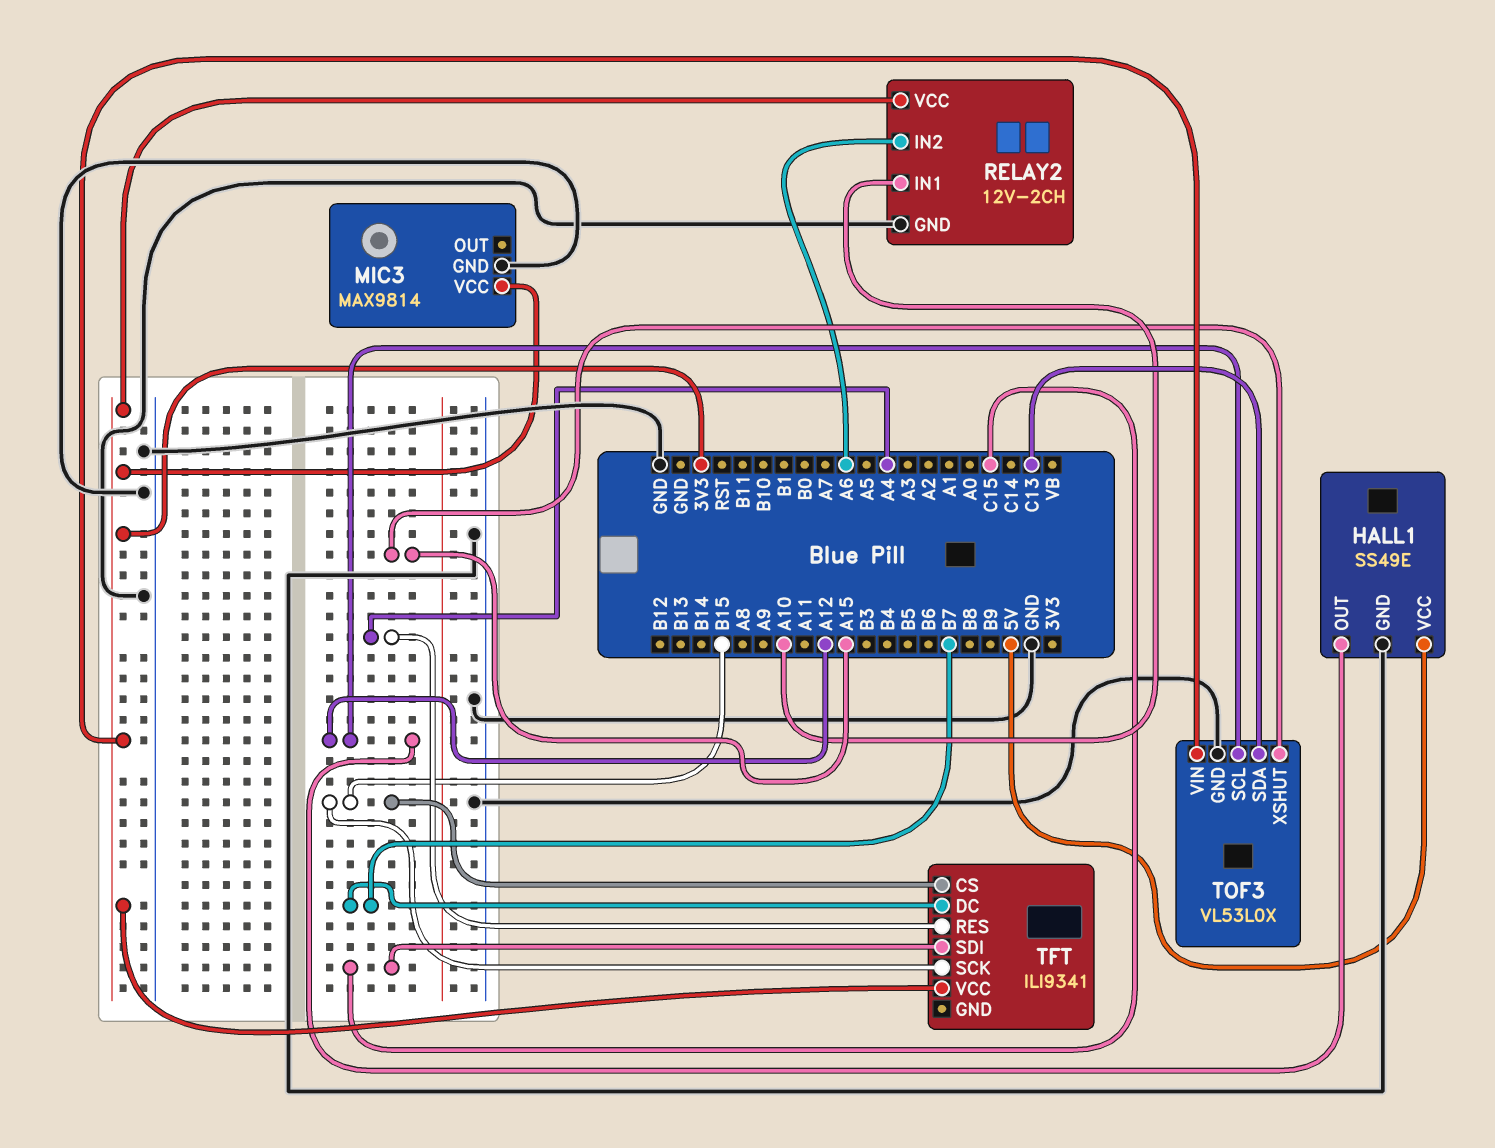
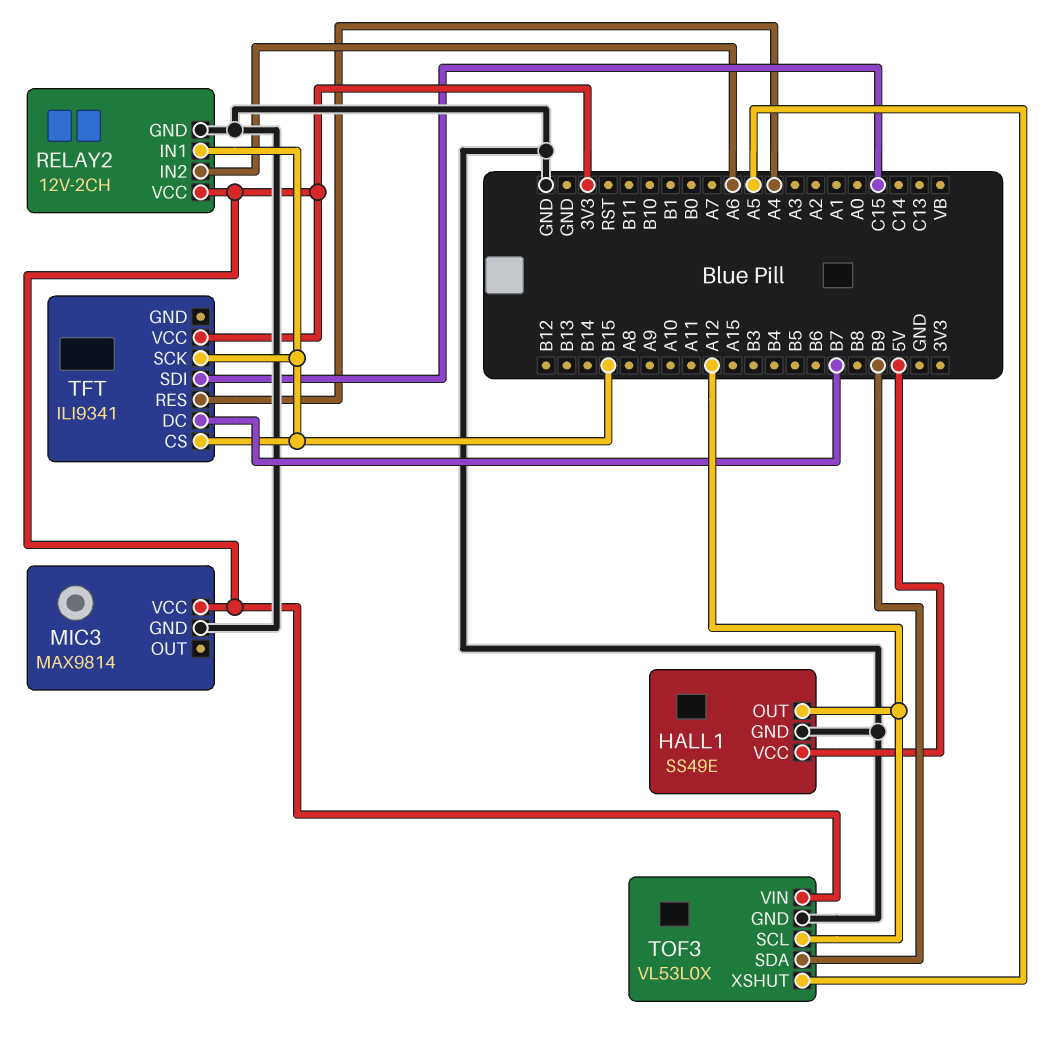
RELAY2 pin IN1: A10 -> B15
TOF3 pin SDA: C13 -> B9
TOF3 pin XSHUT: A15 -> A5

